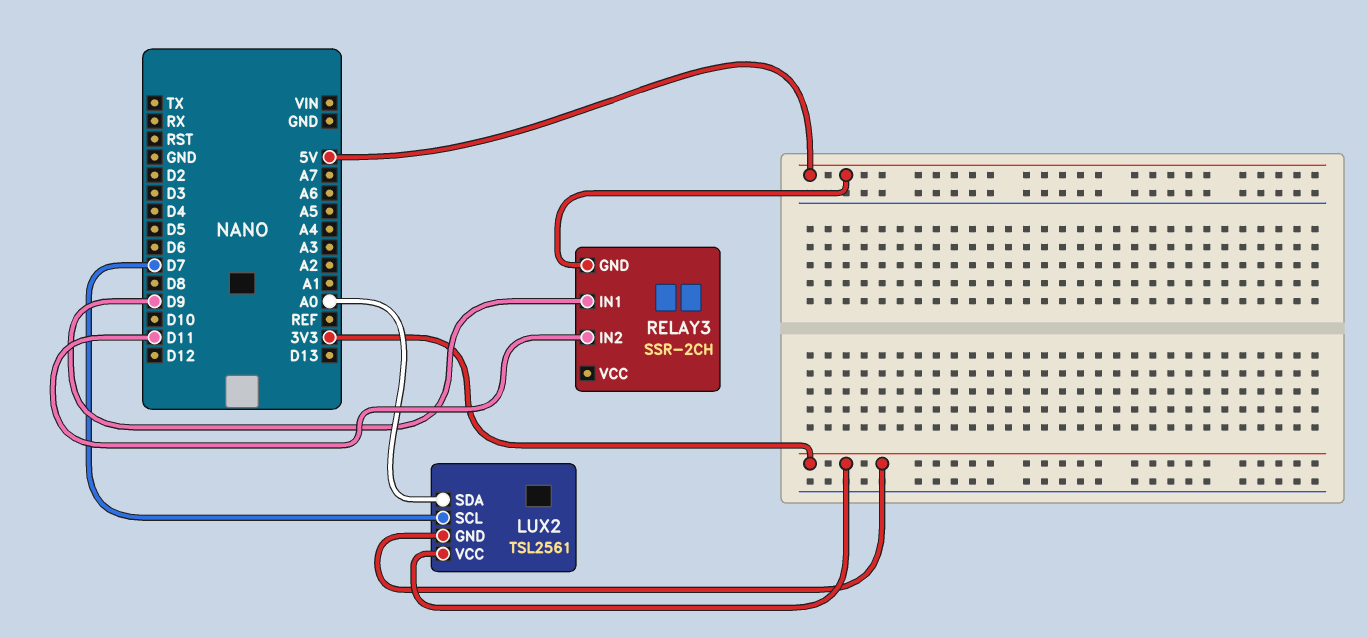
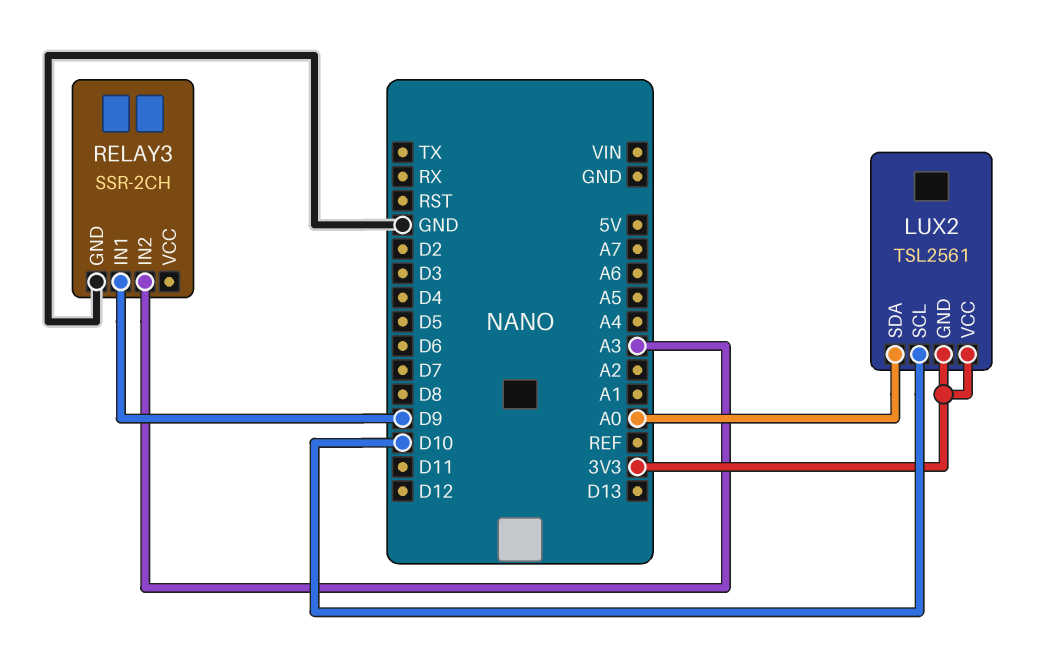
LUX2 pin SCL: D7 -> D10
RELAY3 pin GND: 5V -> GND
RELAY3 pin IN2: D11 -> A3

